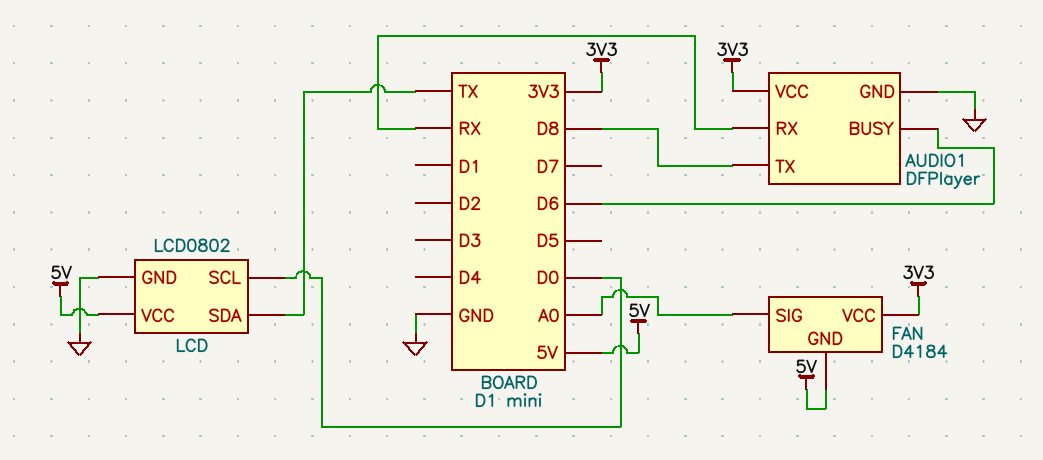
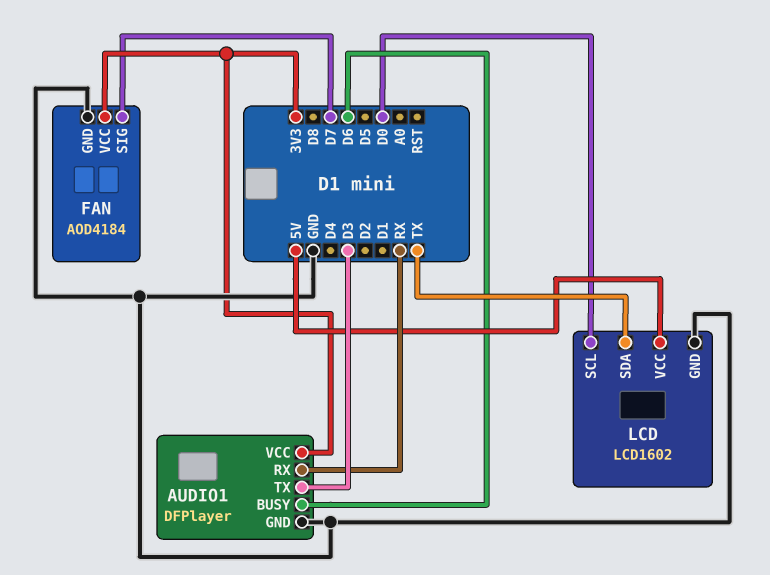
AUDIO1 pin TX: D8 -> D3
FAN: D4184 -> AOD4184
FAN pin GND: 5V -> GND
FAN pin SIG: A0 -> D7
LCD: LCD0802 -> LCD1602

